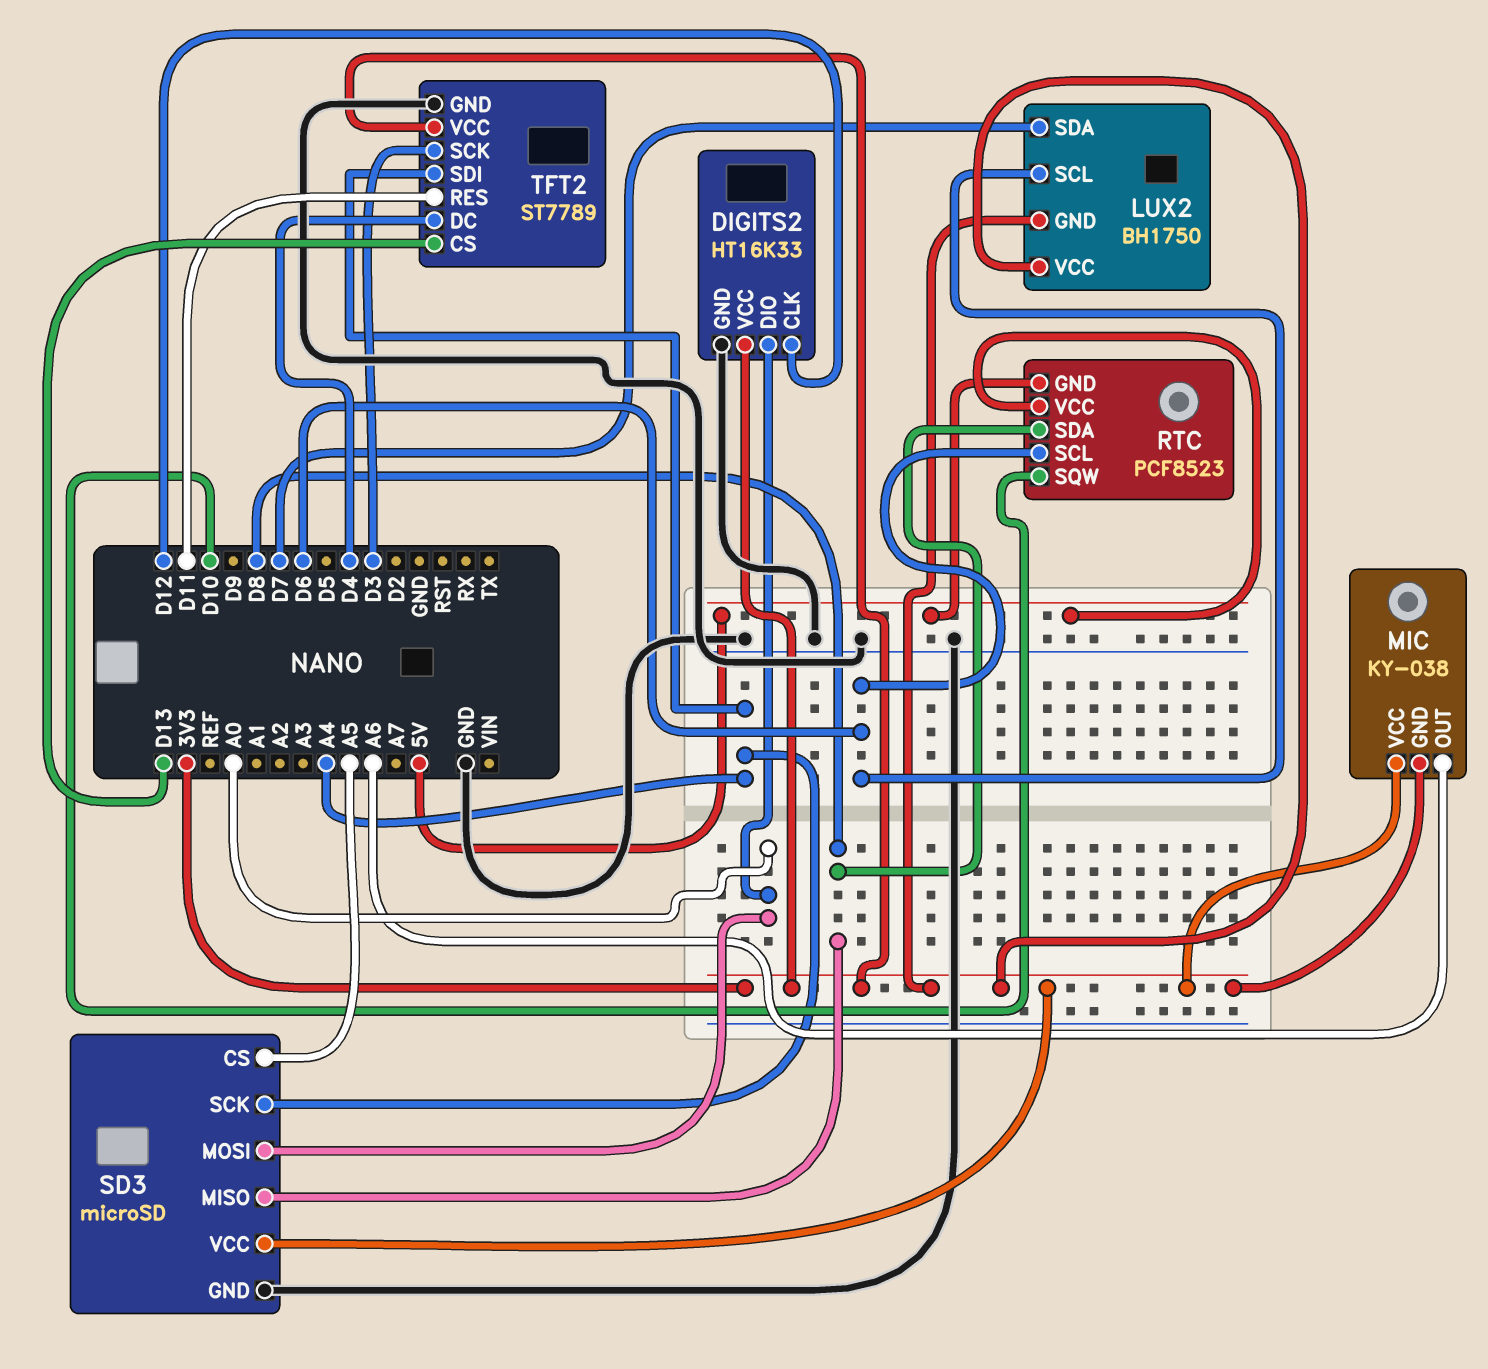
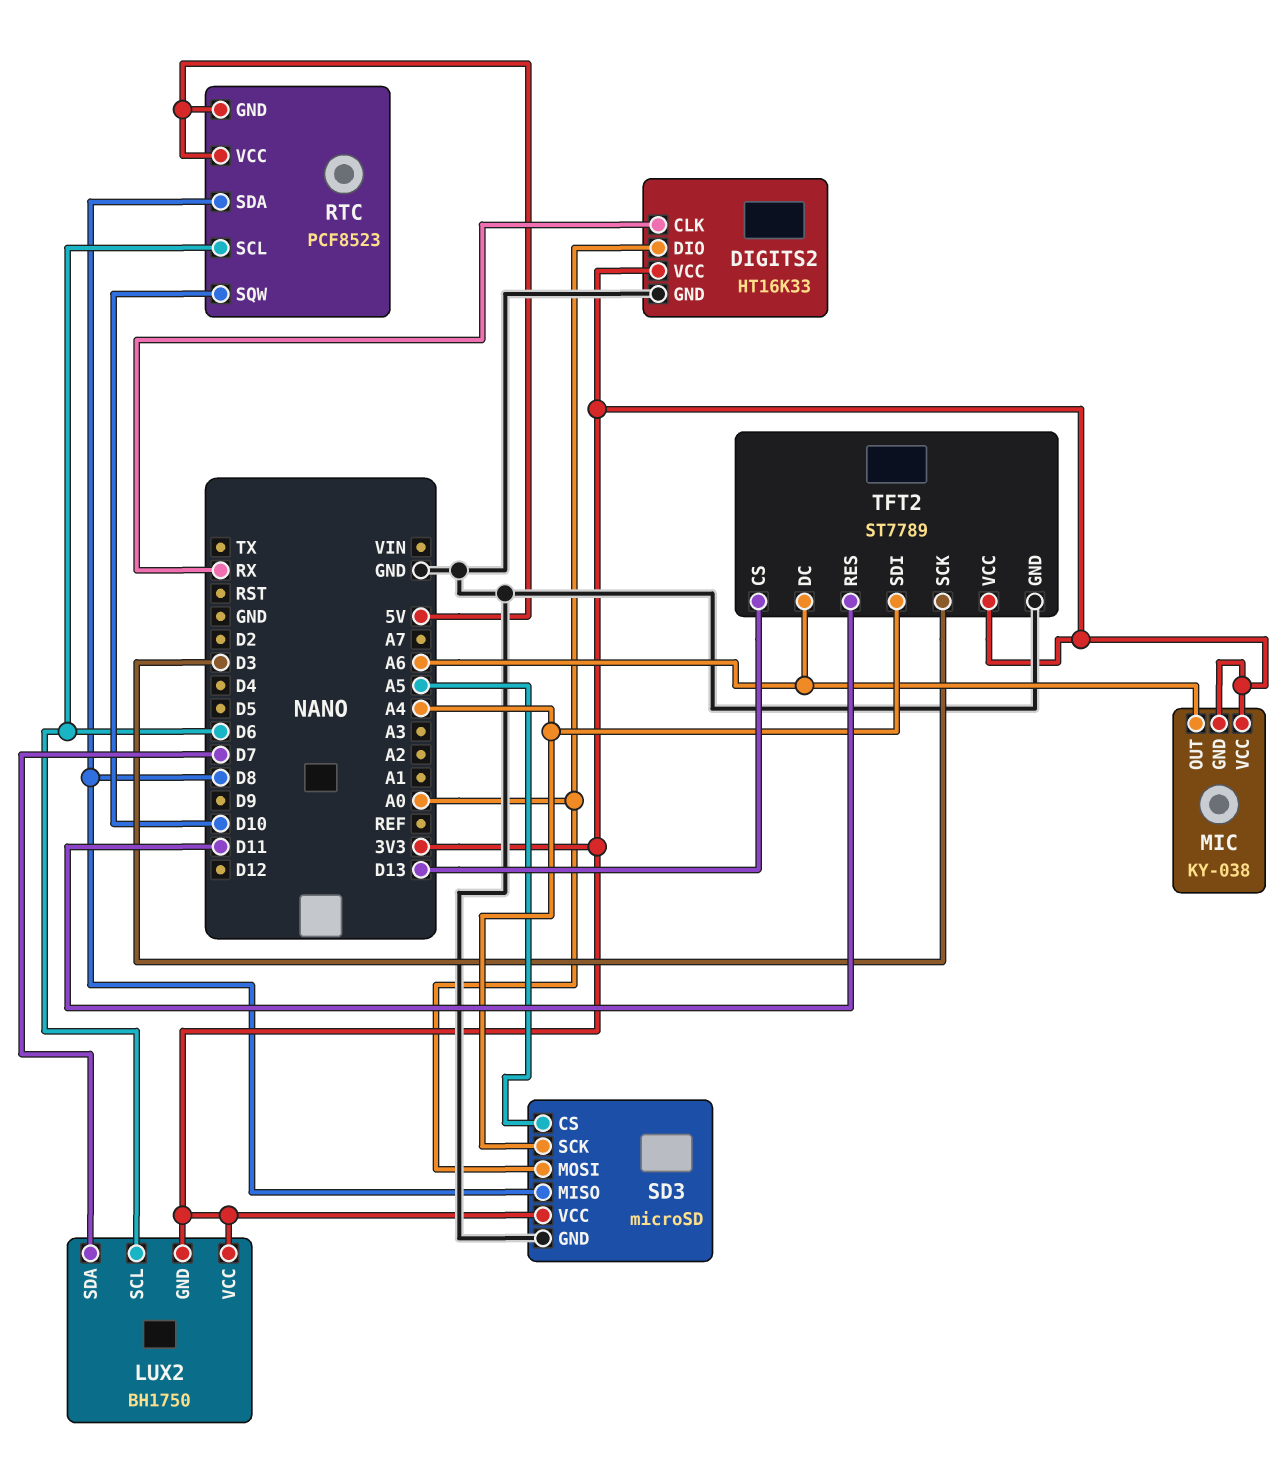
DIGITS2 pin CLK: D12 -> RX
TFT2 pin DC: D4 -> A6

